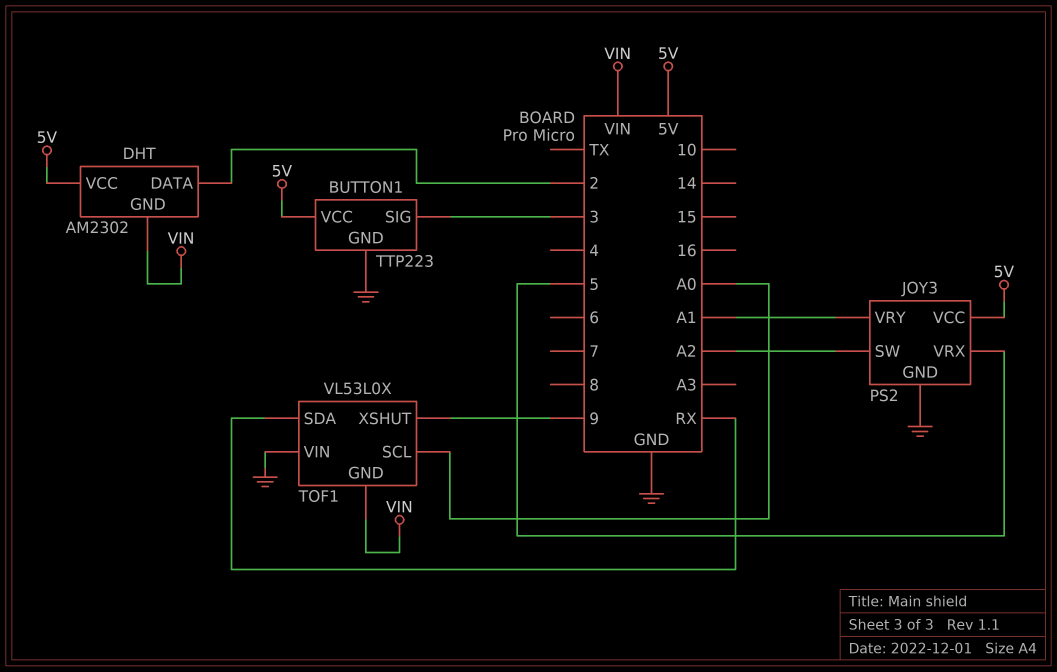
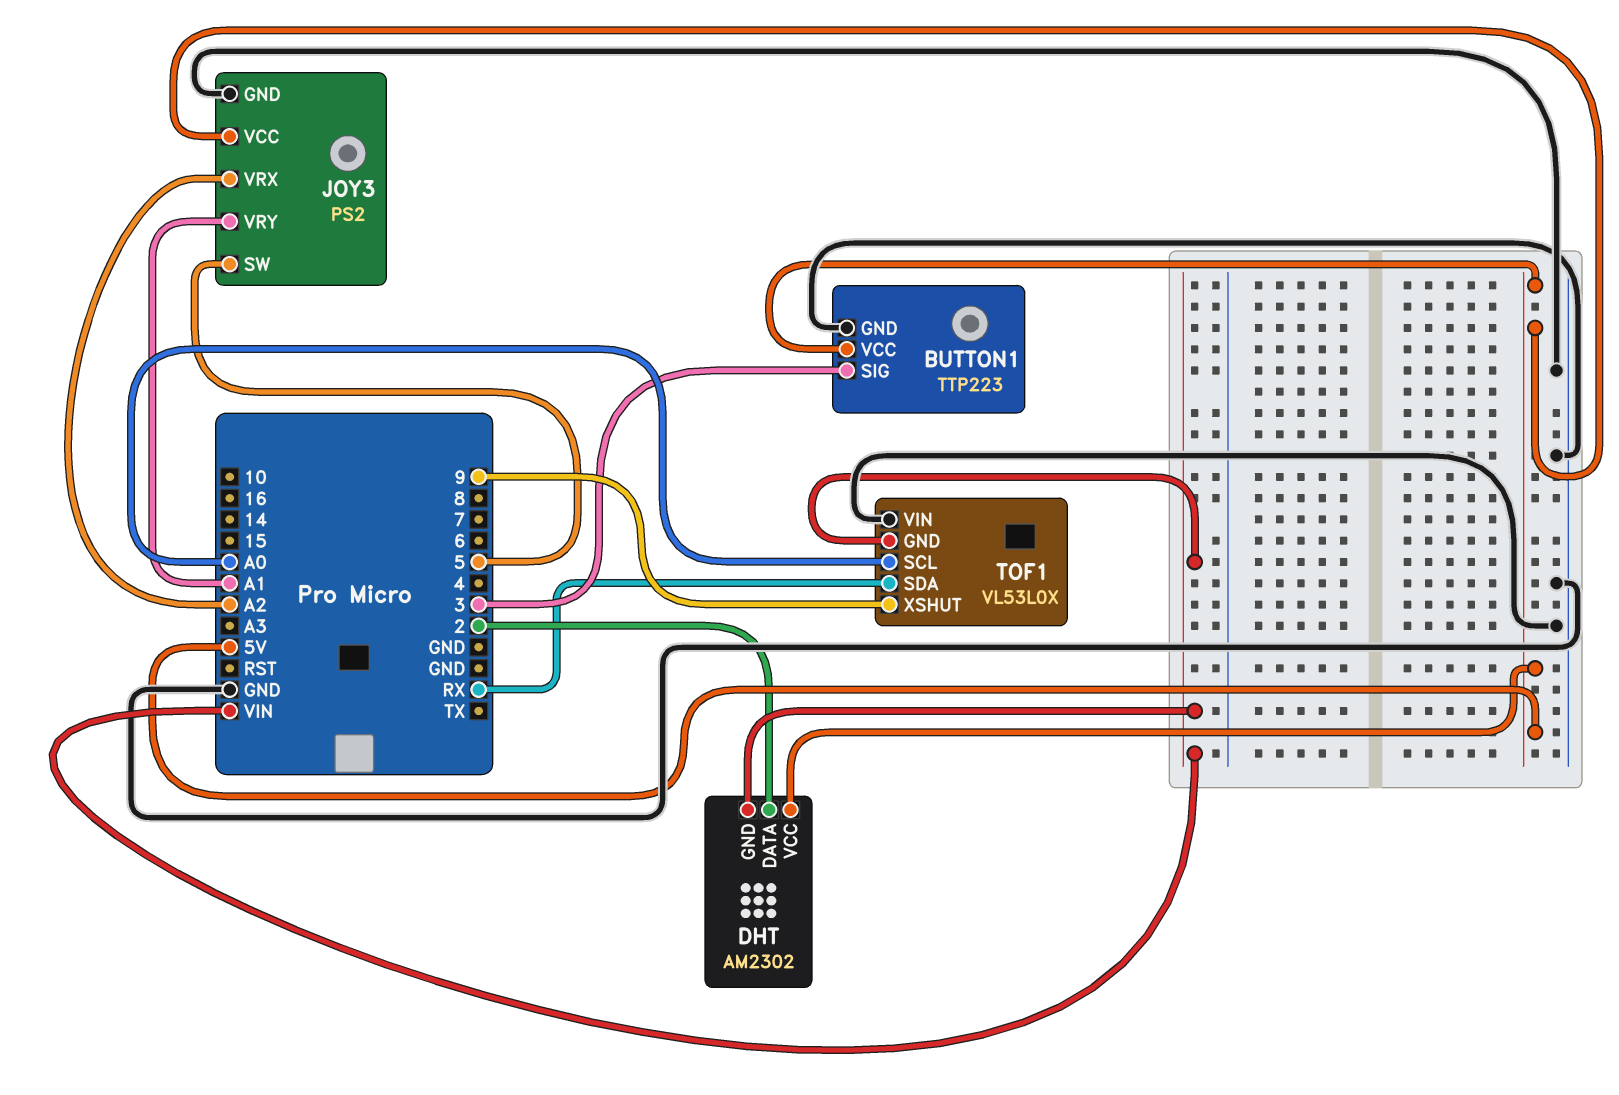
JOY3 pin SW: A2 -> 5
JOY3 pin VRX: 5 -> A2

